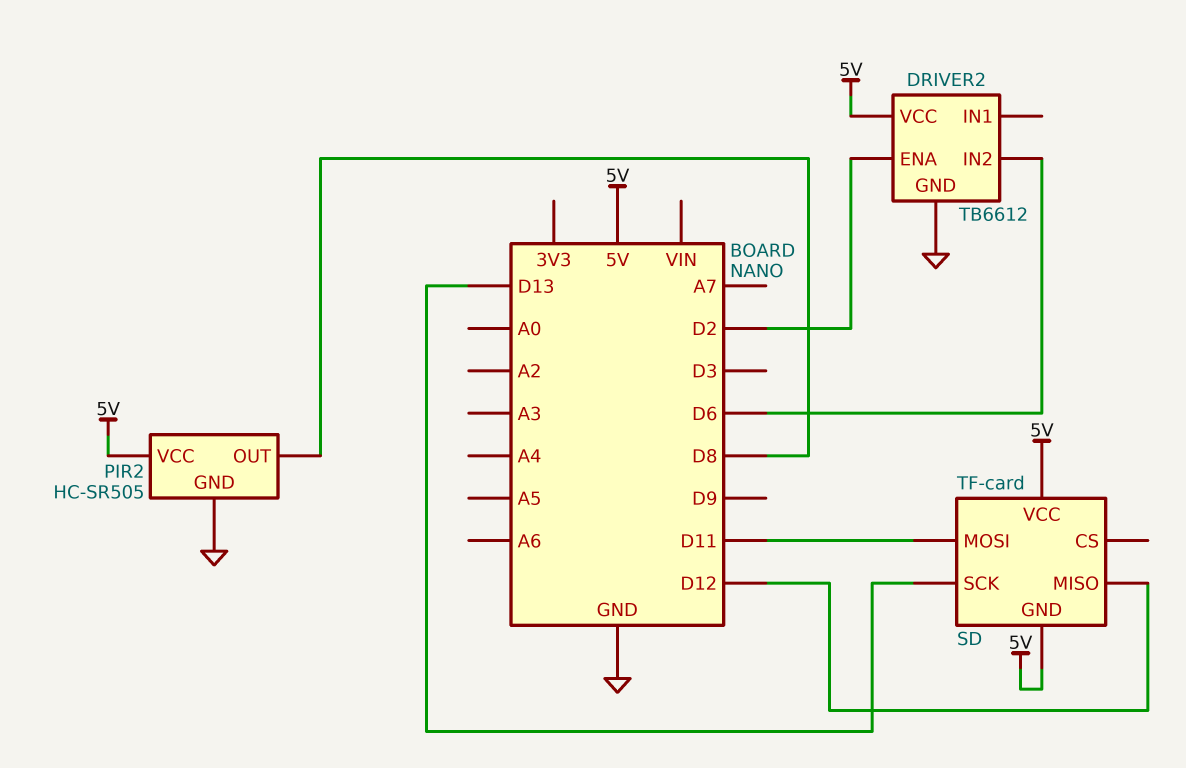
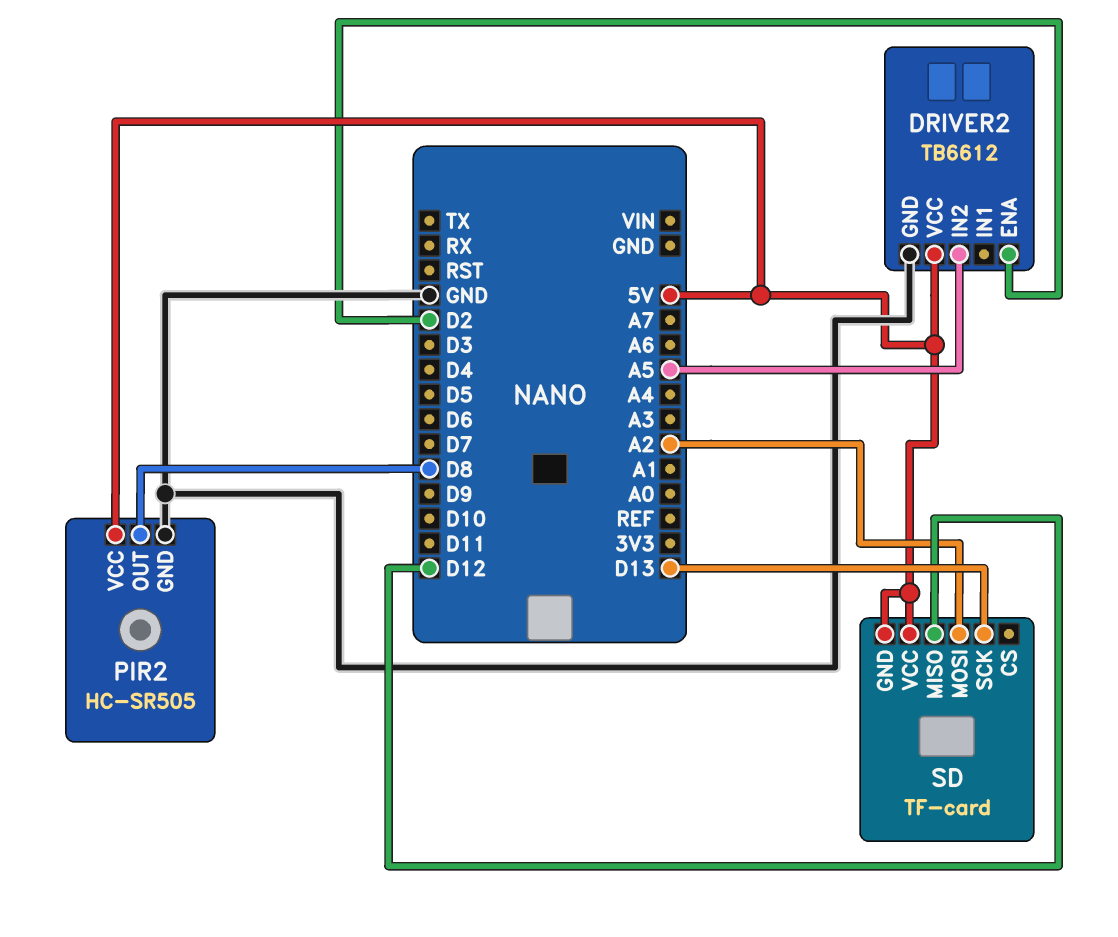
DRIVER2 pin IN2: D6 -> A5
SD pin MOSI: D11 -> A2

